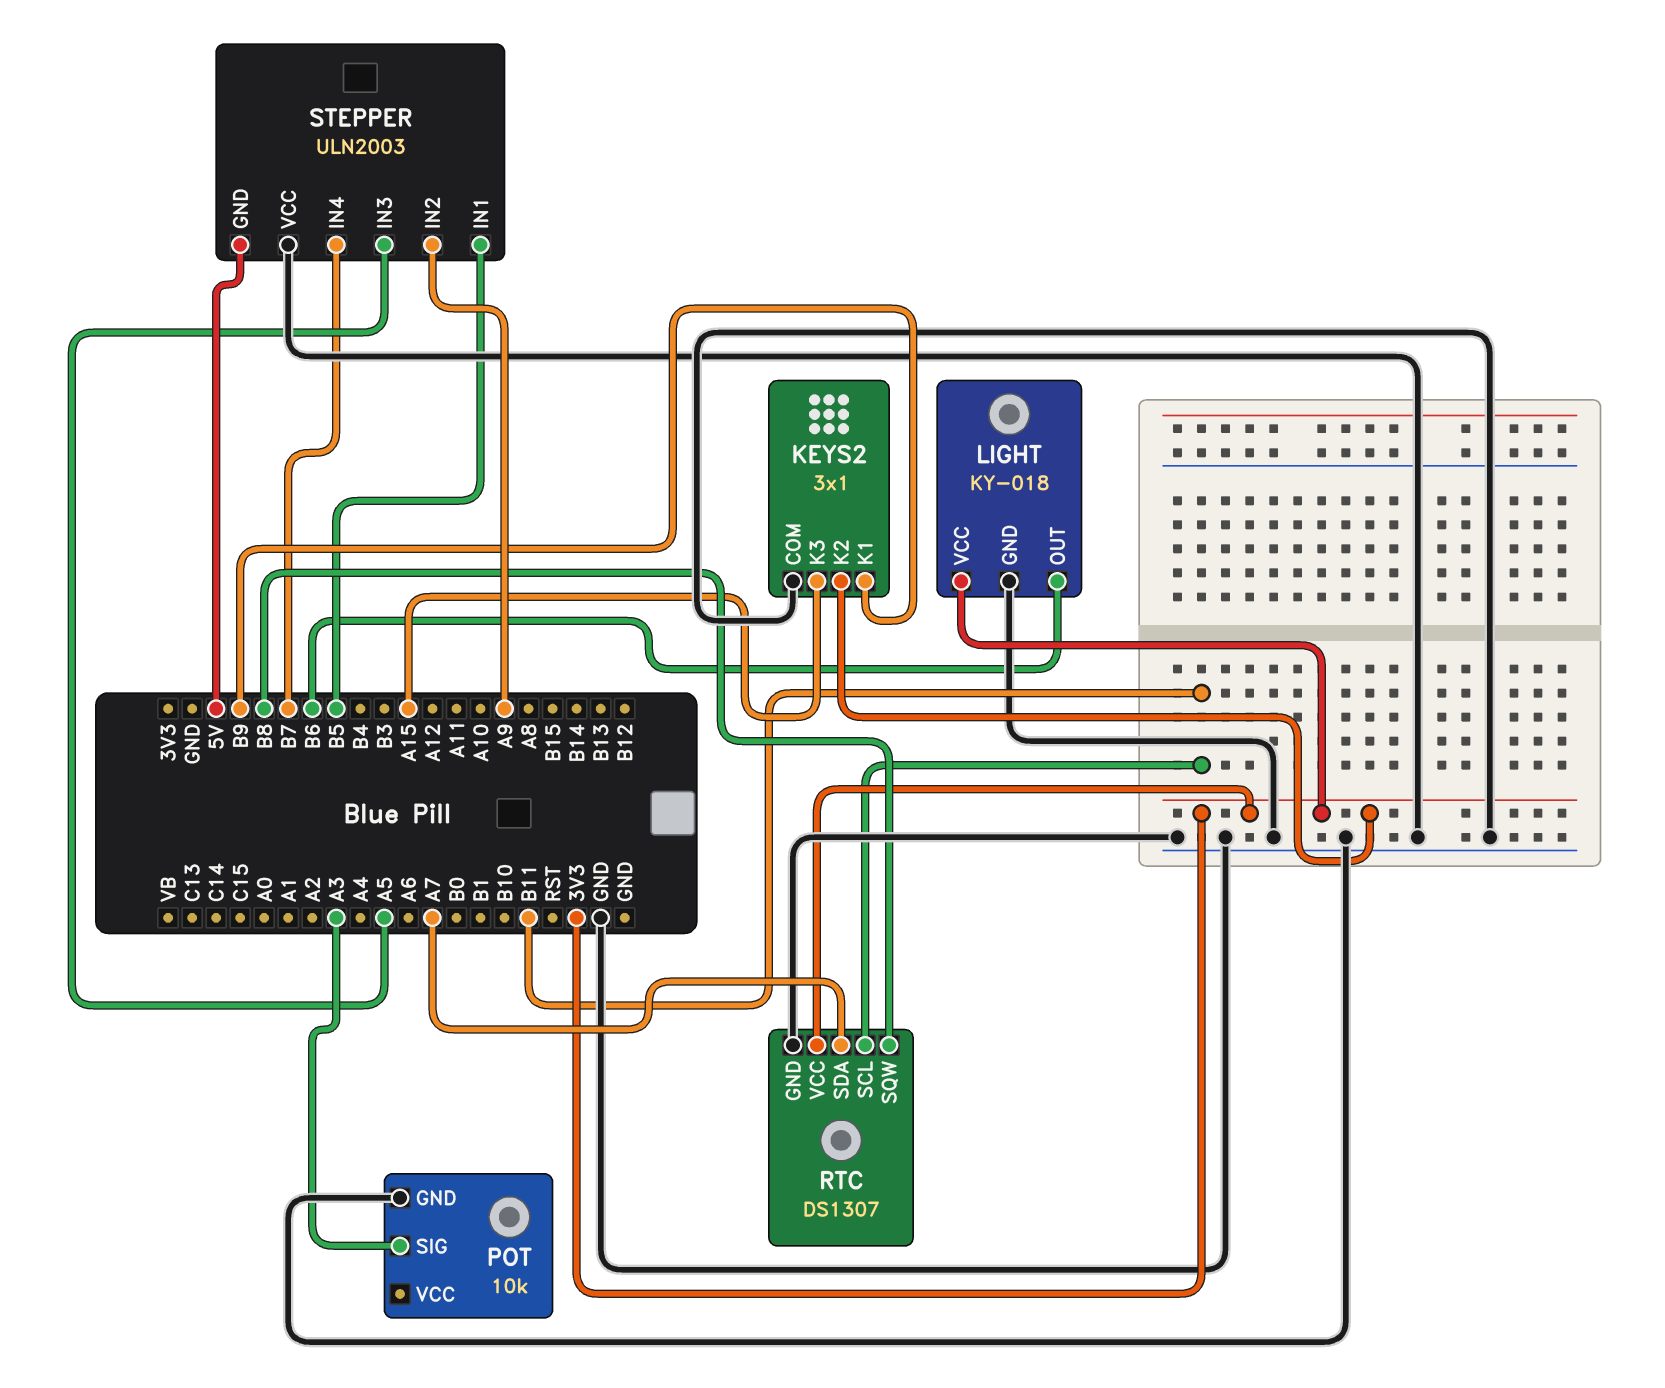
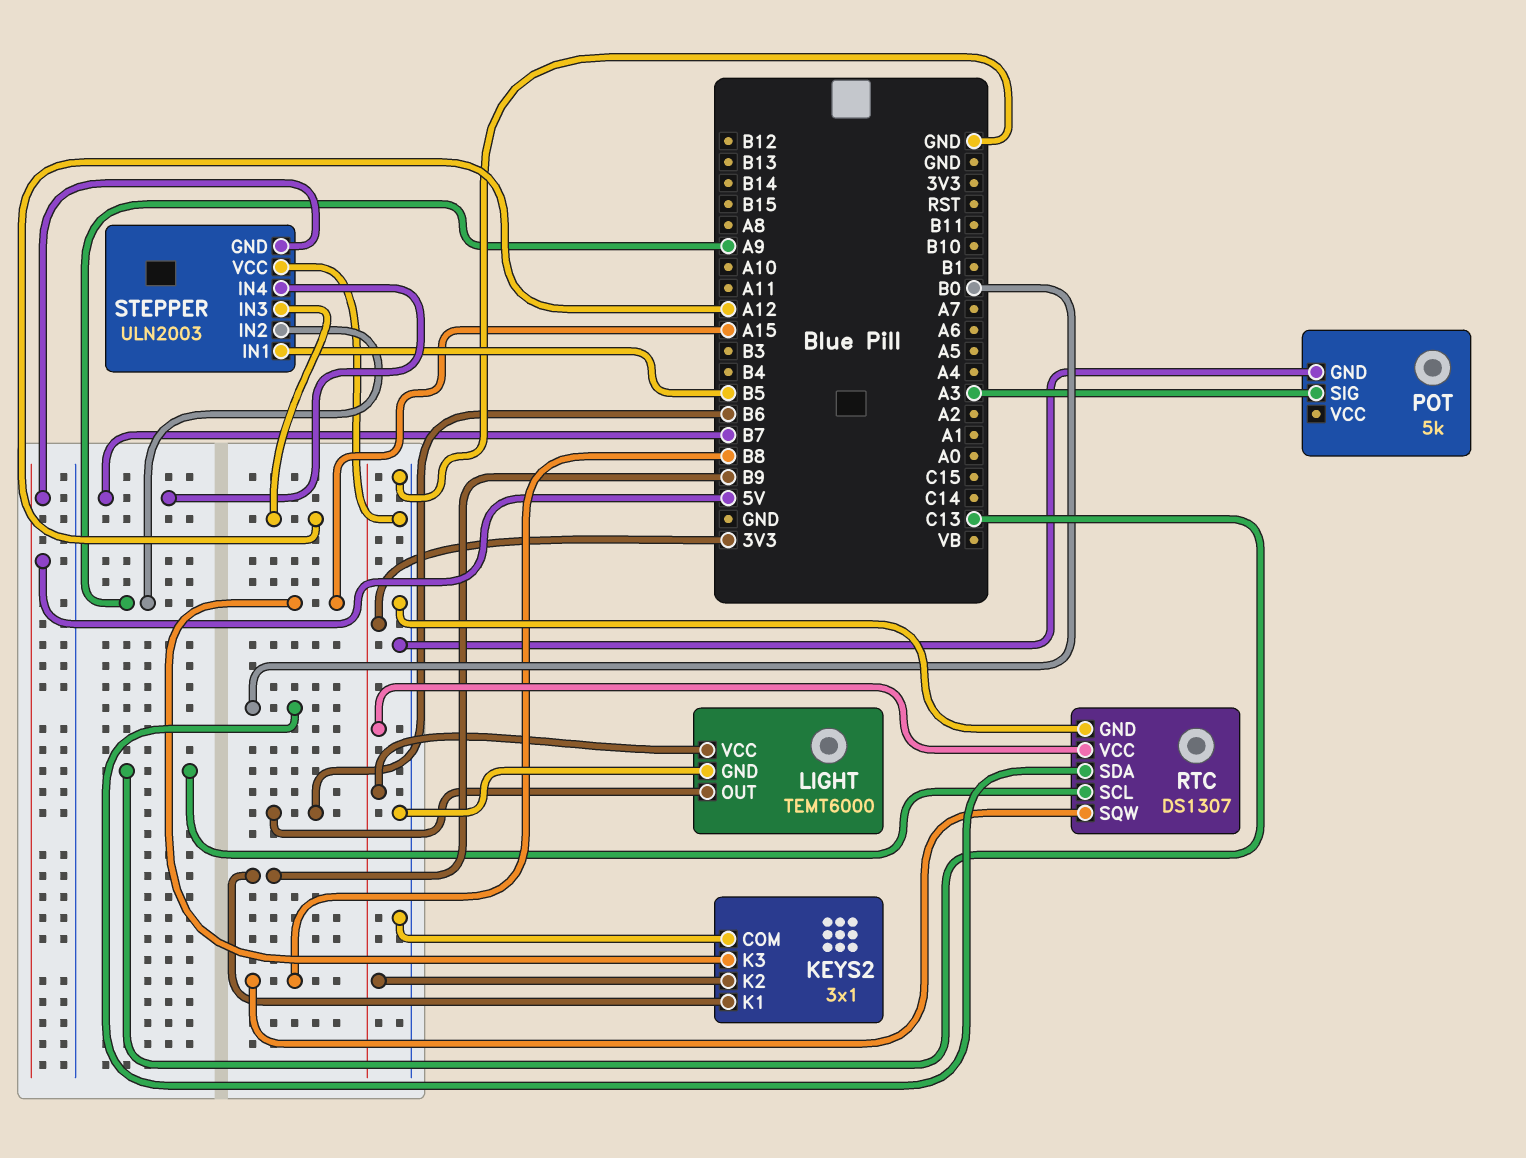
LIGHT: KY-018 -> TEMT6000
POT: 10k -> 5k
RTC pin SCL: B11 -> C13
RTC pin SDA: A7 -> B0
STEPPER pin IN3: A5 -> A12

